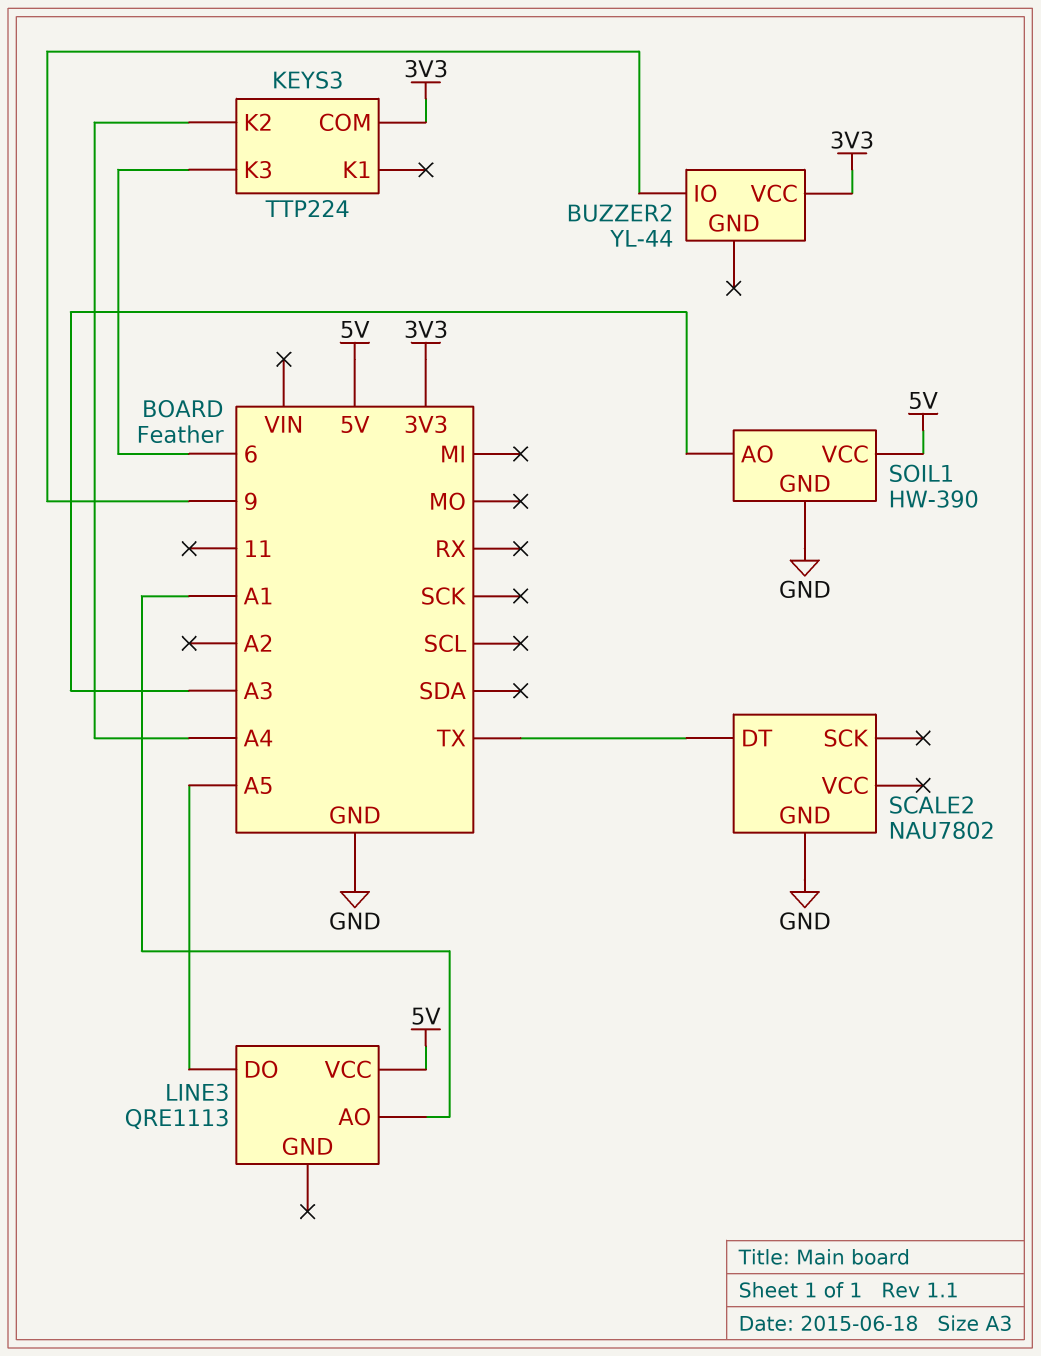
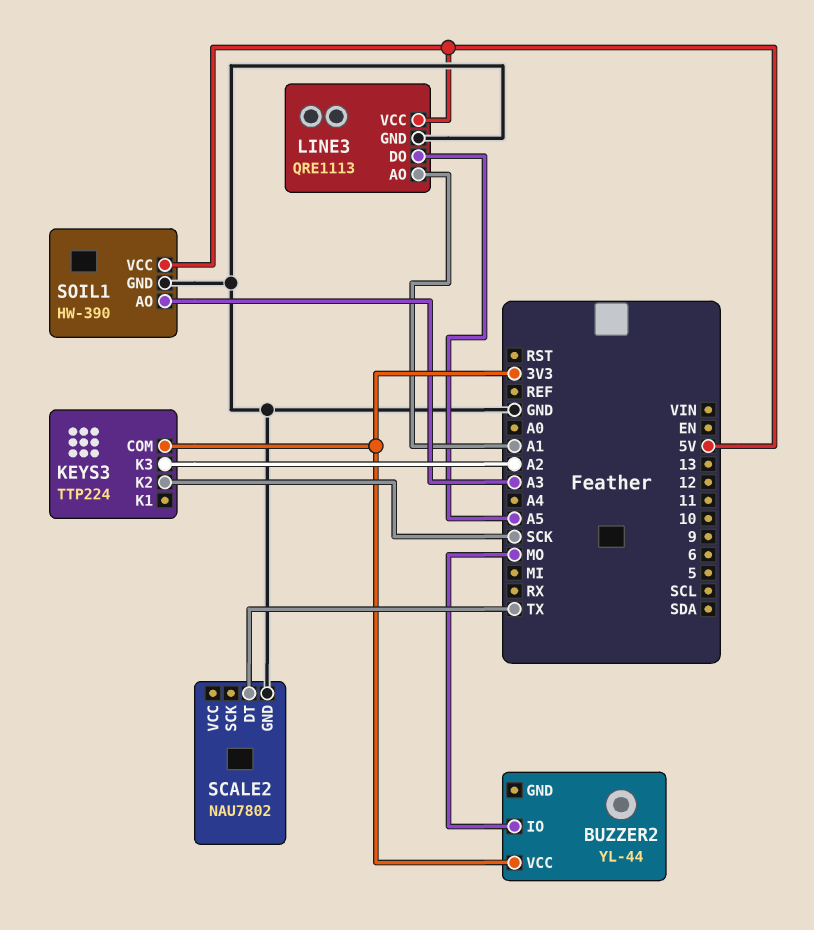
BUZZER2 pin IO: 9 -> MO
KEYS3 pin K2: A4 -> SCK
KEYS3 pin K3: 6 -> A2
LINE3 pin GND: none -> GND

